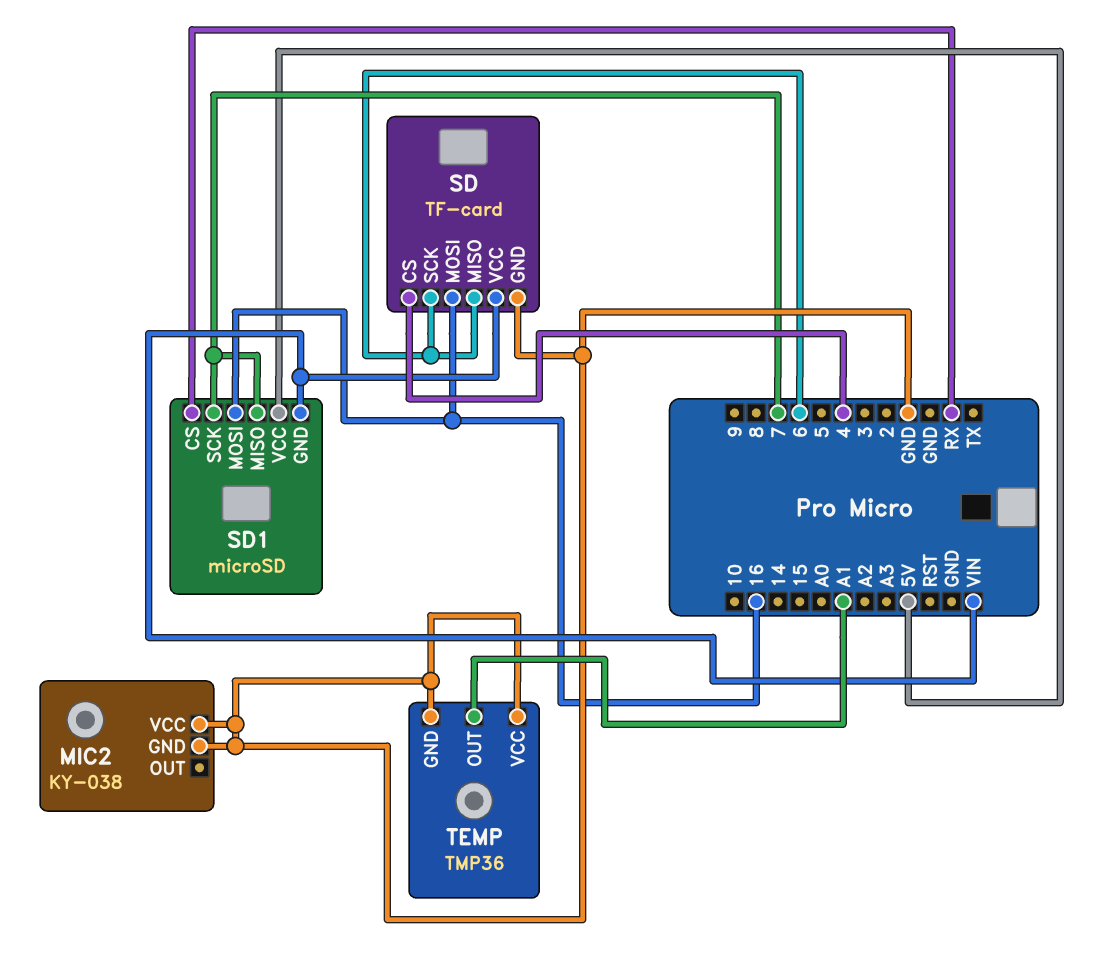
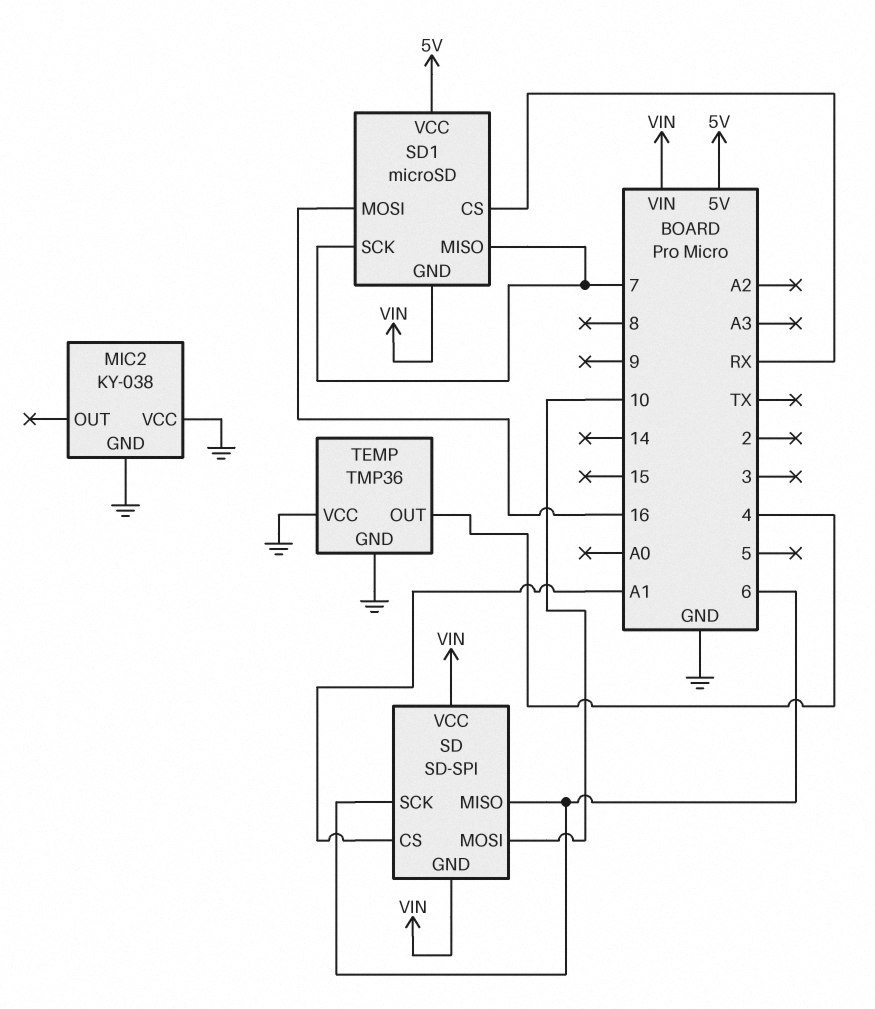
SD: TF-card -> SD-SPI
SD pin CS: 4 -> A1
SD pin GND: GND -> VIN
SD pin MOSI: 16 -> 10
TEMP pin OUT: A1 -> 4

